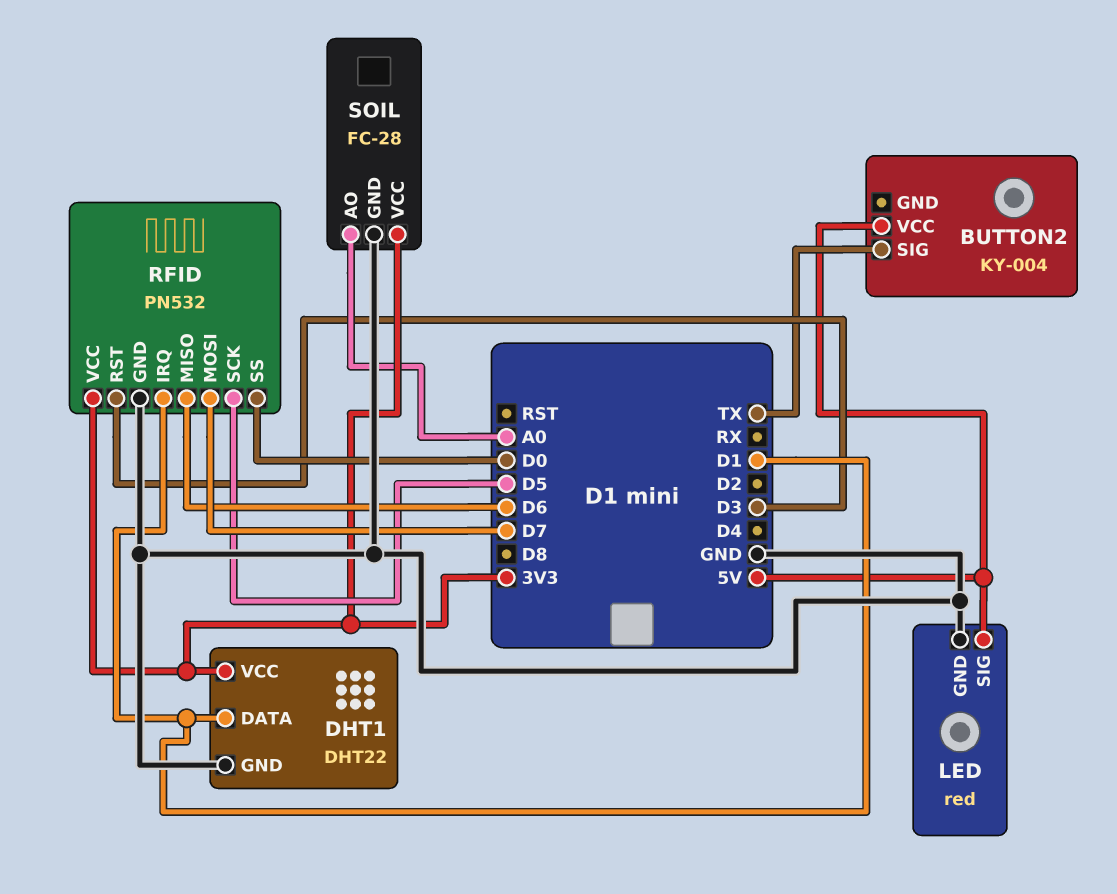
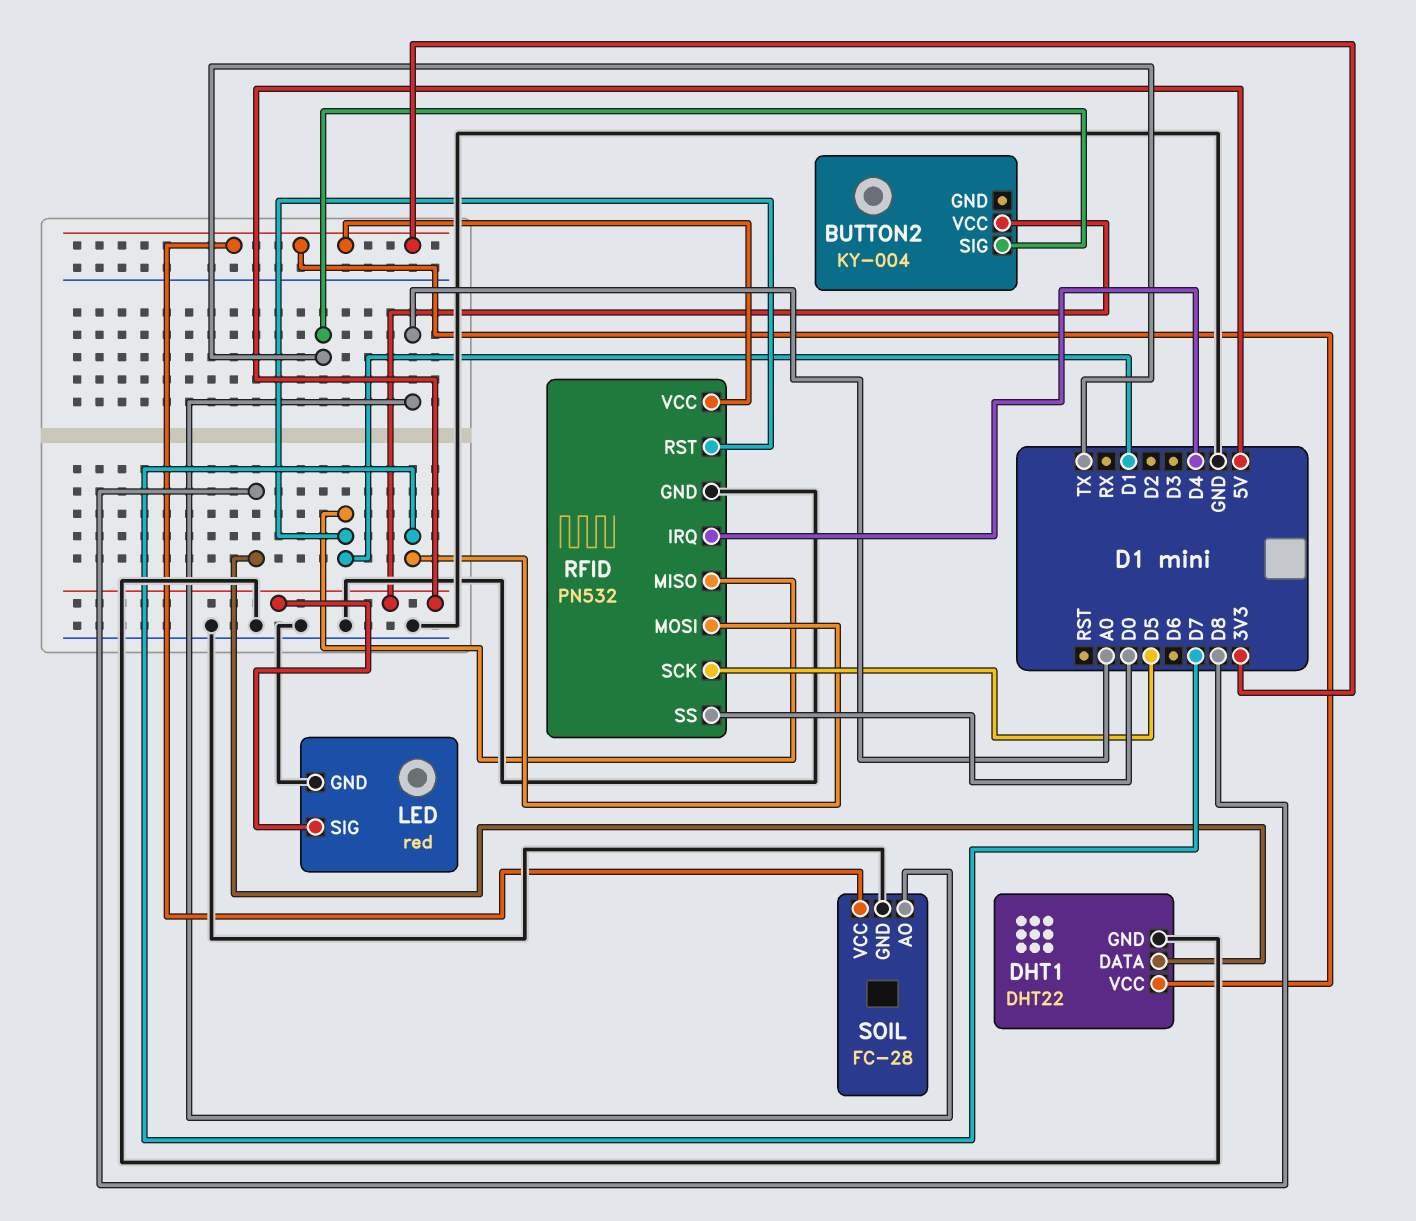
DHT1 pin DATA: D1 -> D8
RFID pin IRQ: D1 -> D4
RFID pin MISO: D6 -> D1
RFID pin RST: D3 -> D1

